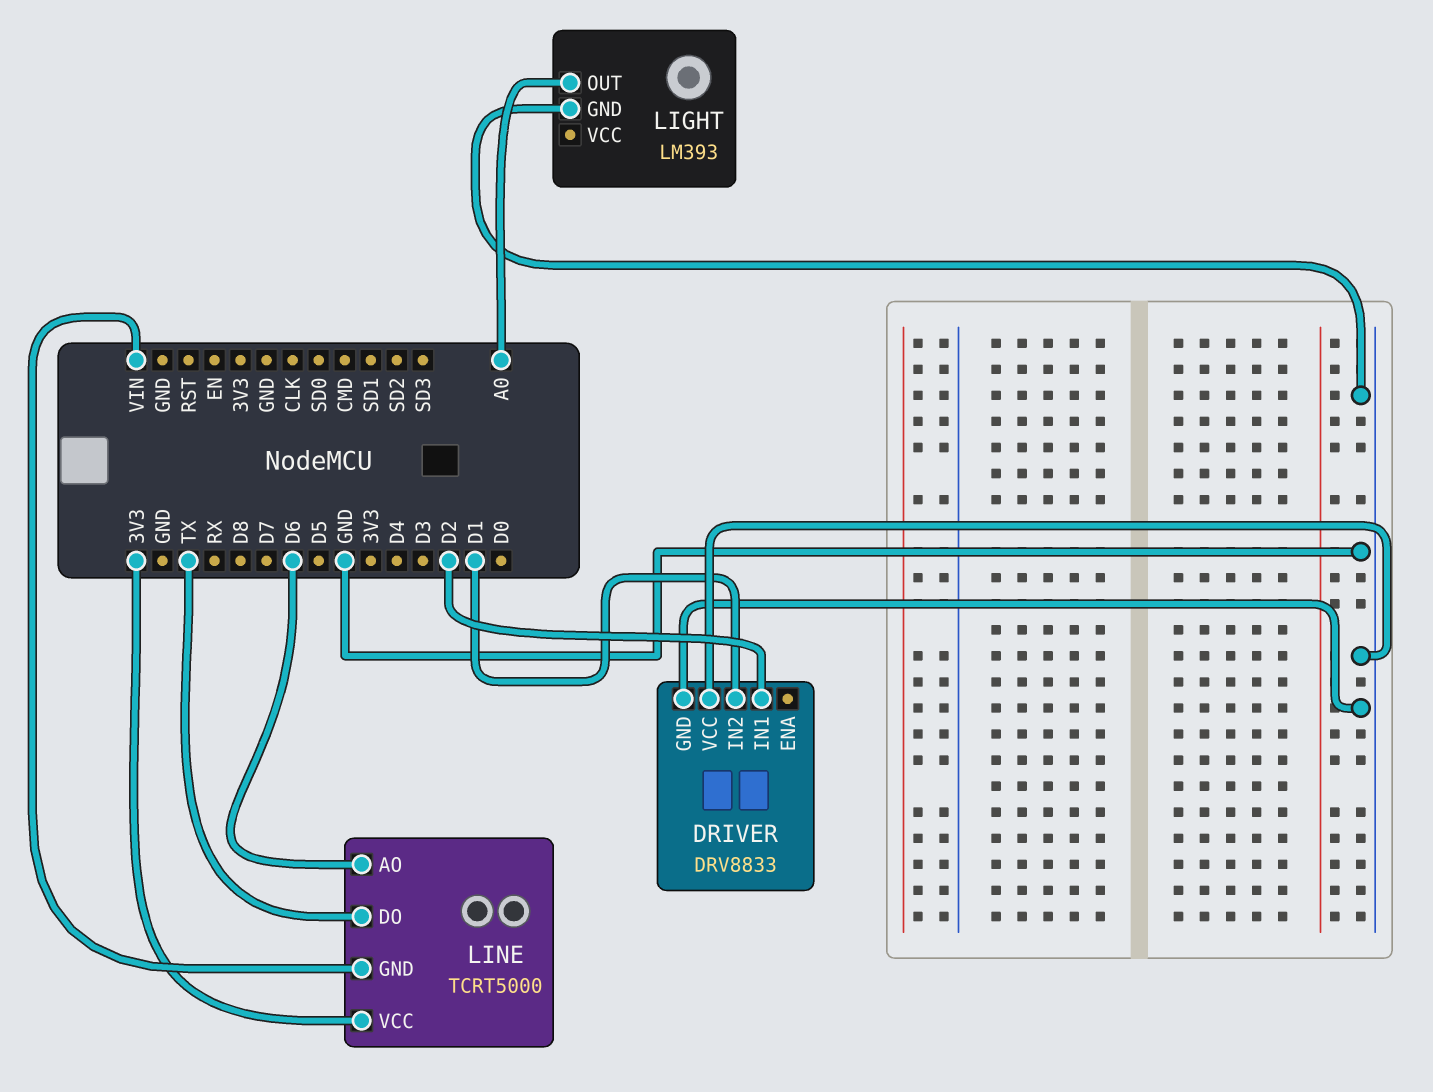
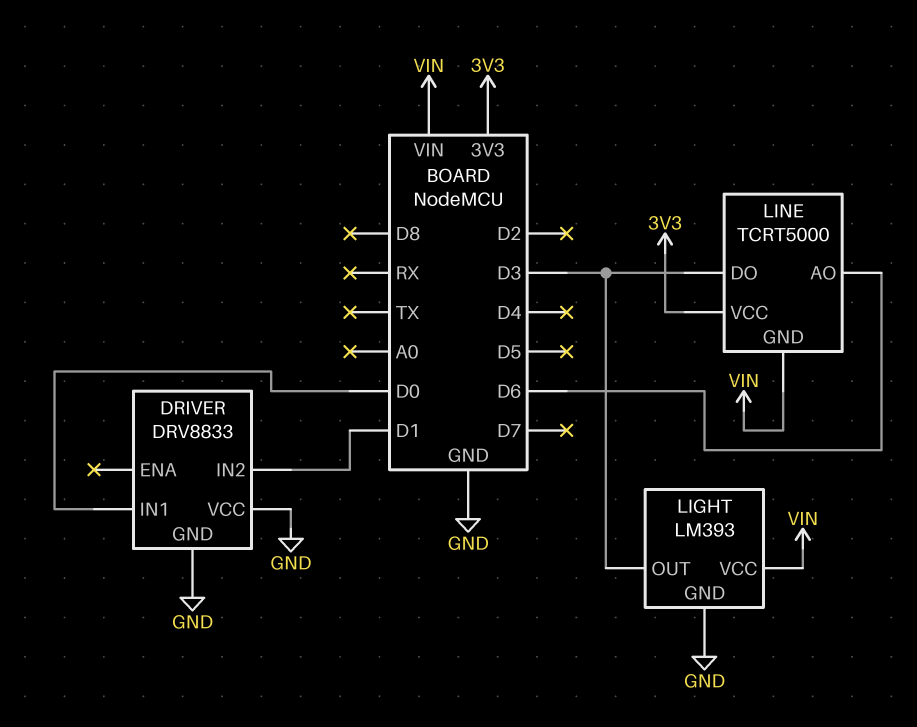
DRIVER pin IN1: D2 -> D0
LIGHT pin OUT: A0 -> D3
LIGHT pin VCC: none -> VIN
LINE pin DO: TX -> D3

